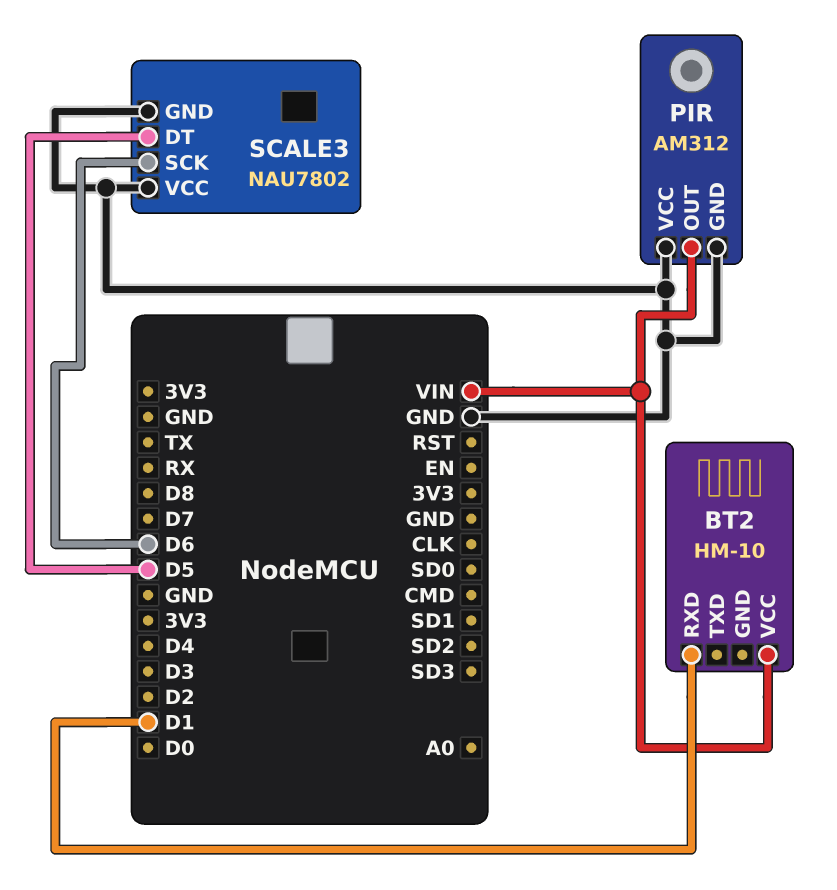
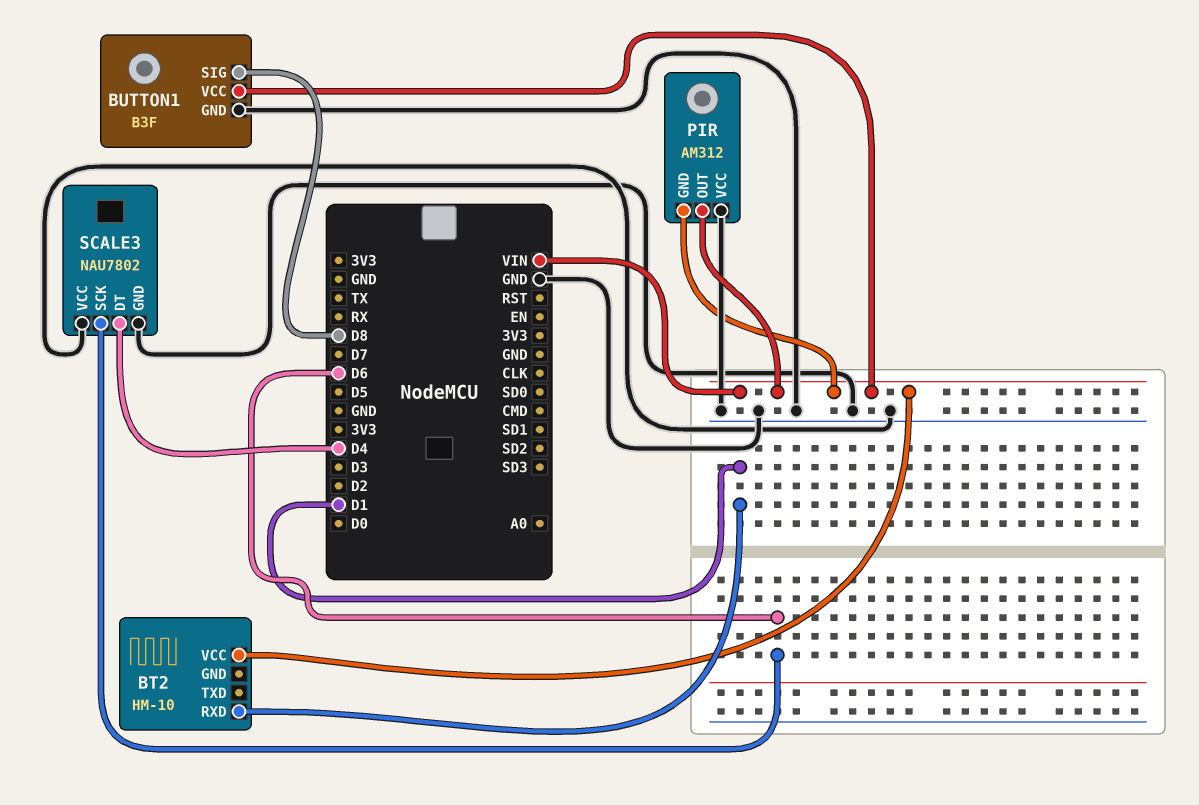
BUTTON1: none -> B3F
BUTTON1 pin GND: none -> GND
BUTTON1 pin SIG: none -> D8
BUTTON1 pin VCC: none -> VIN
PIR pin GND: GND -> VIN
SCALE3 pin DT: D5 -> D4

